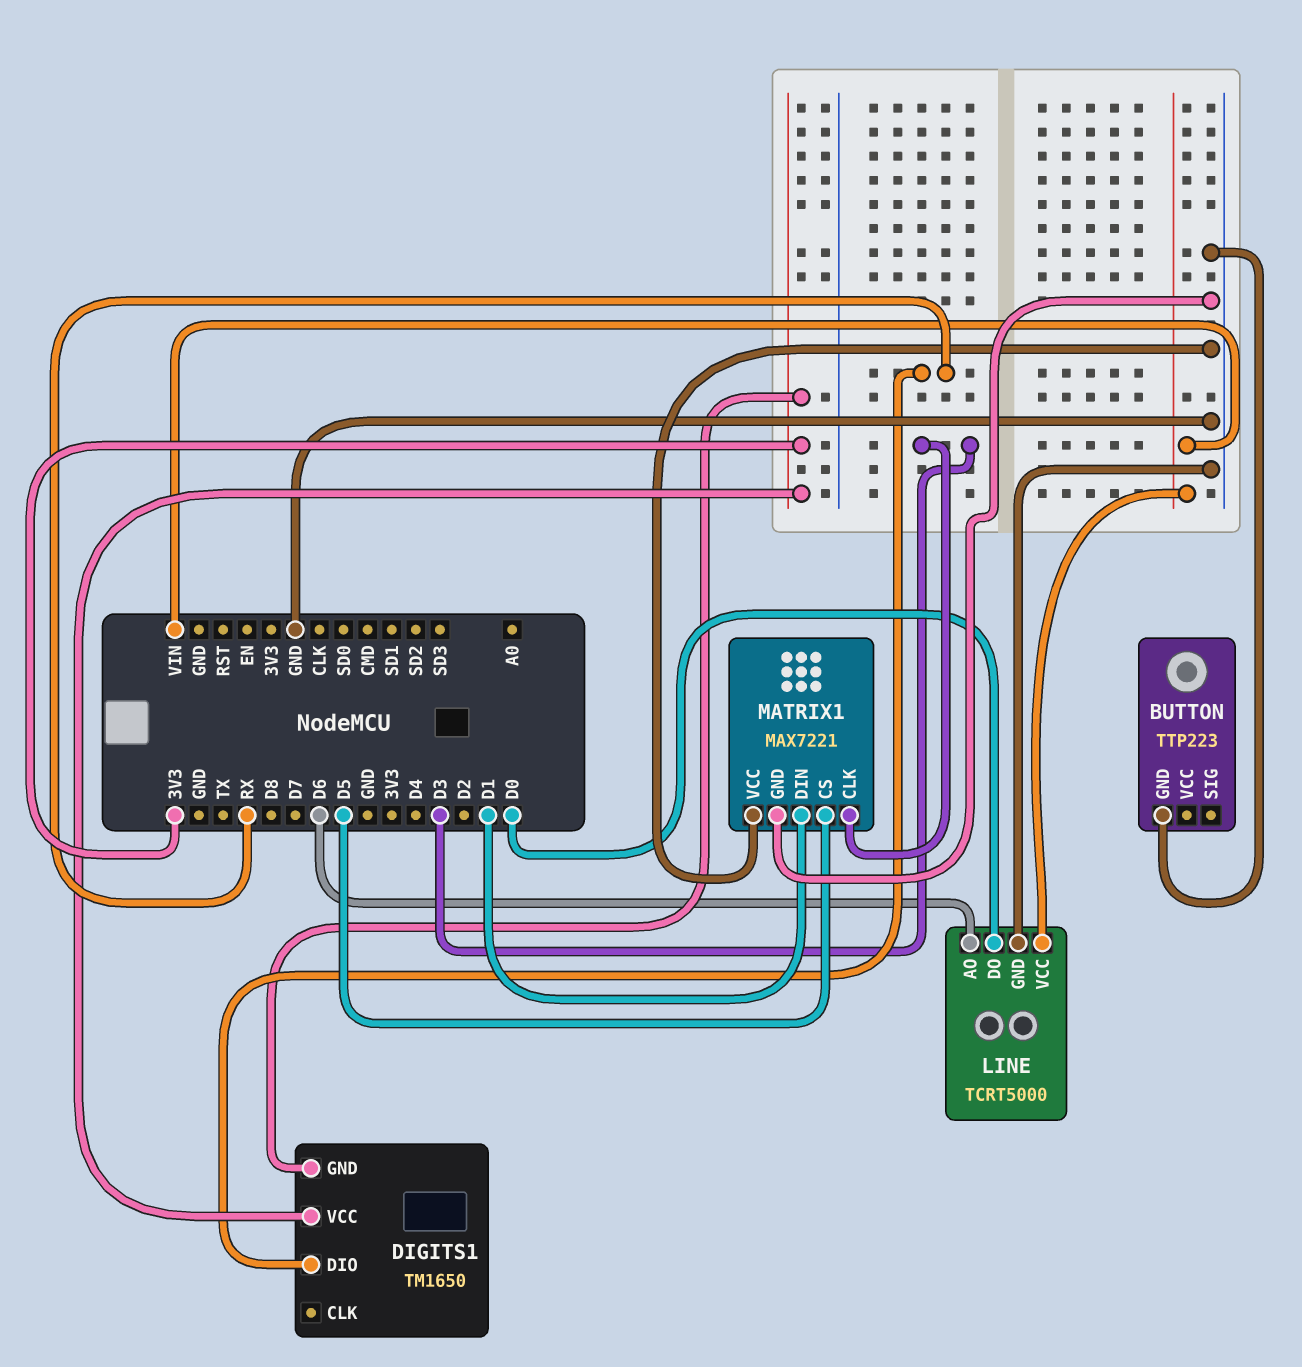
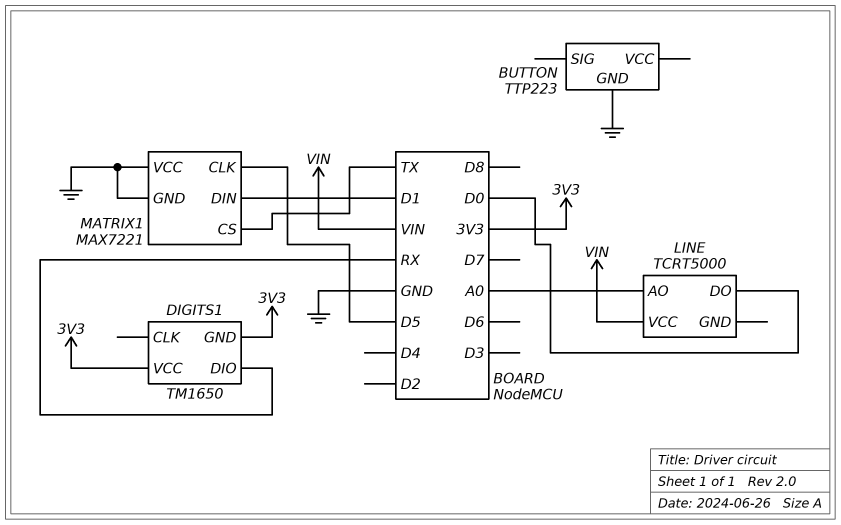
LINE pin AO: D6 -> A0
LINE pin GND: GND -> none
MATRIX1 pin CLK: D3 -> D5
MATRIX1 pin CS: D5 -> TX

